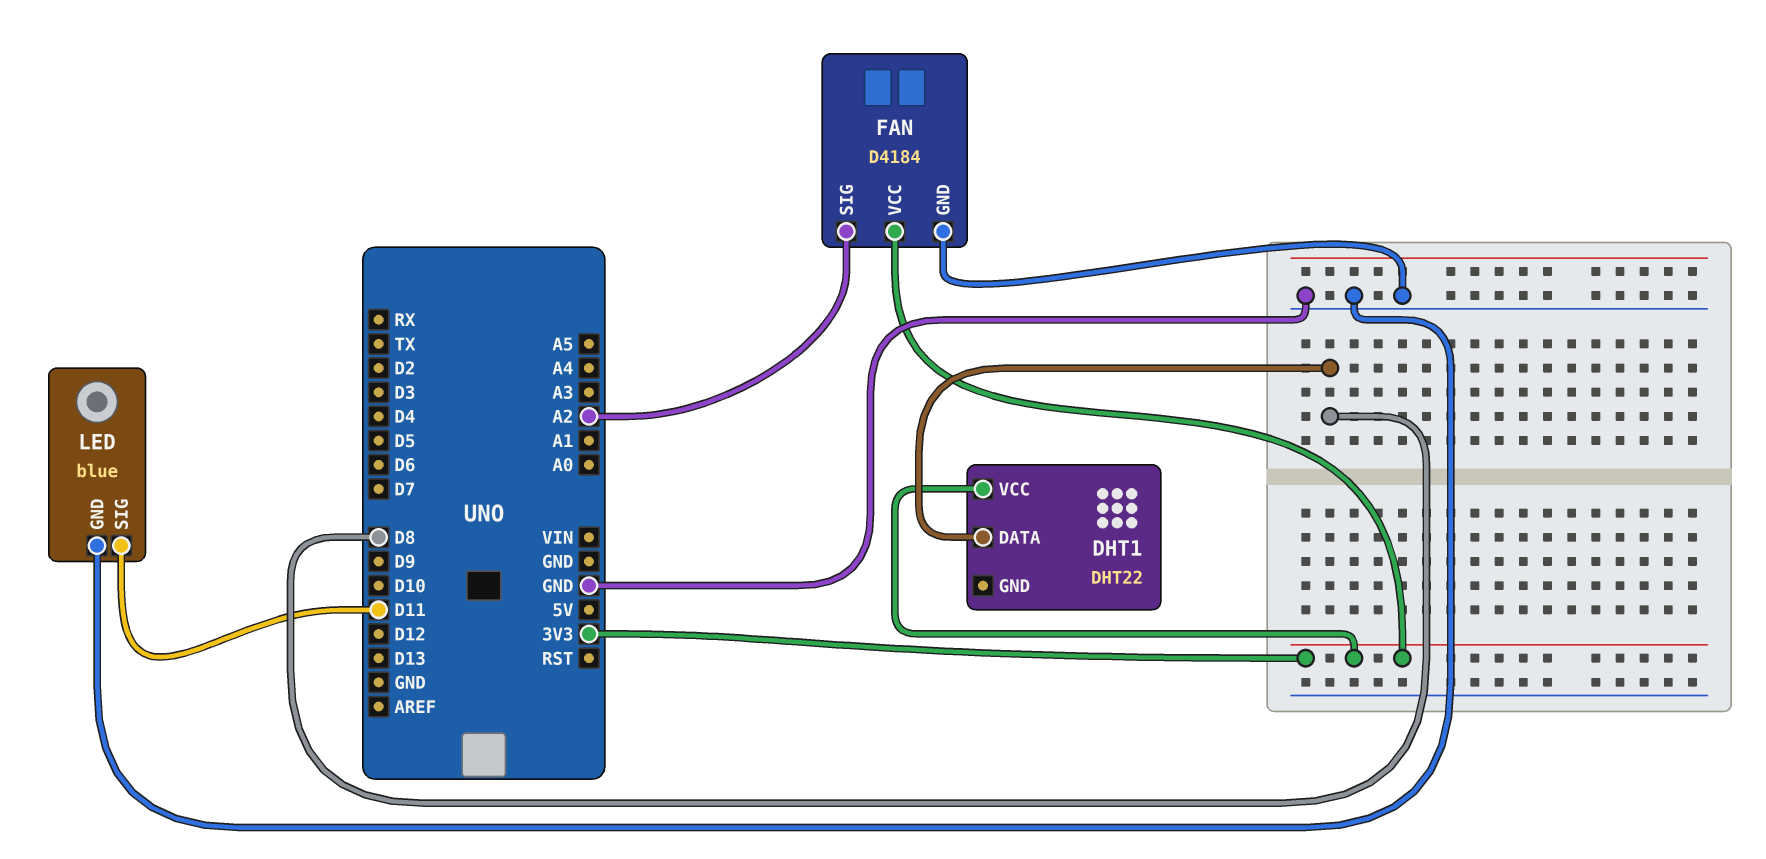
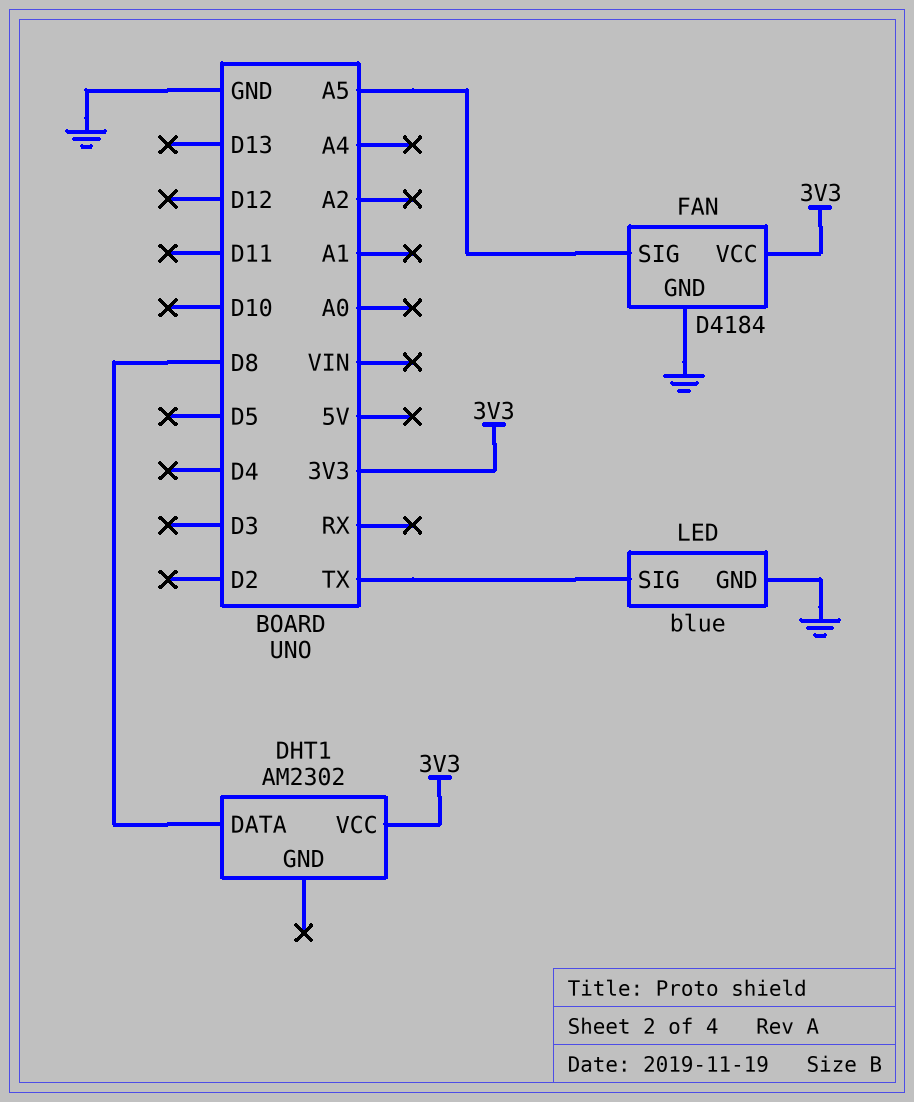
DHT1: DHT22 -> AM2302
FAN pin SIG: A2 -> A5
LED pin SIG: D11 -> TX

